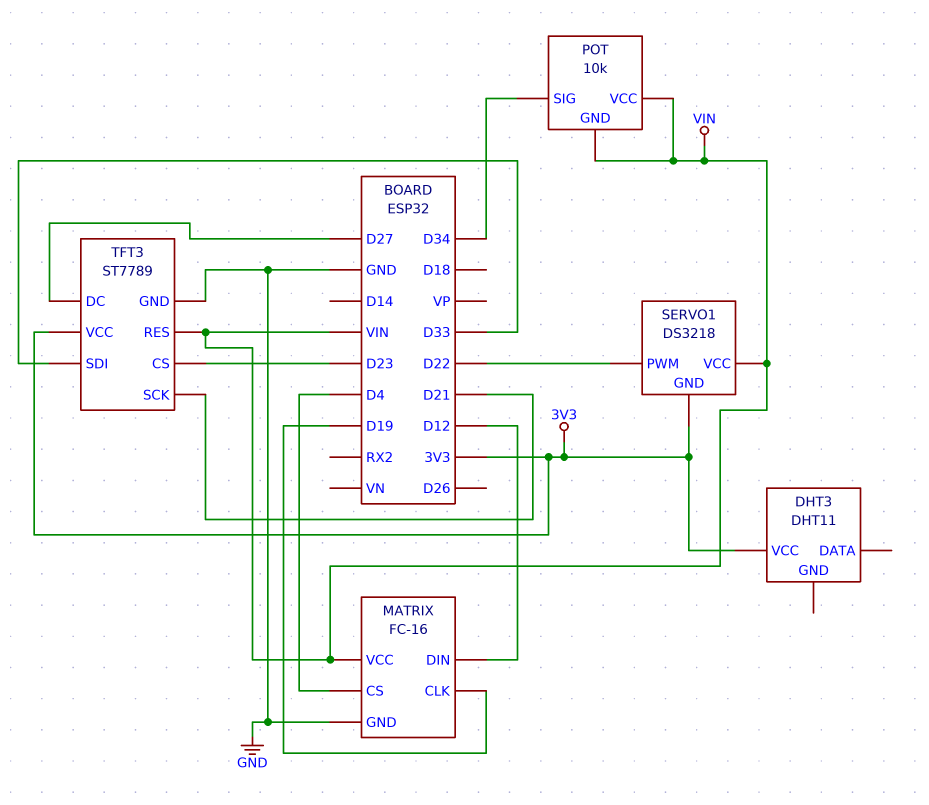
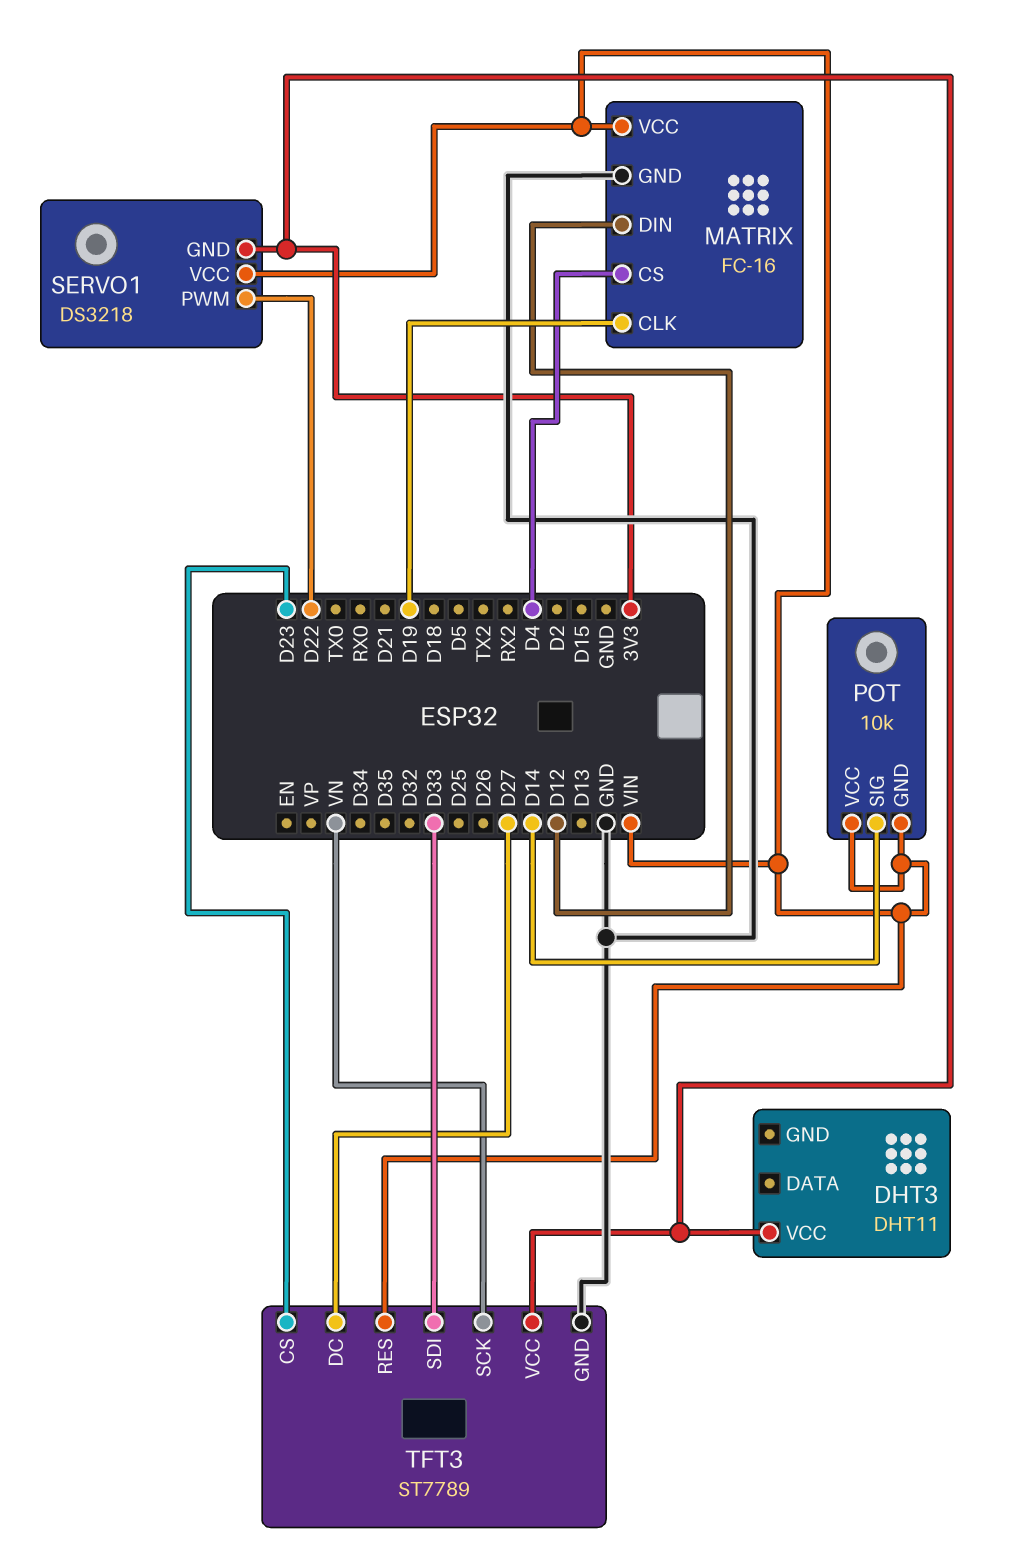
POT pin SIG: D34 -> D14
TFT3 pin SCK: D21 -> VN

